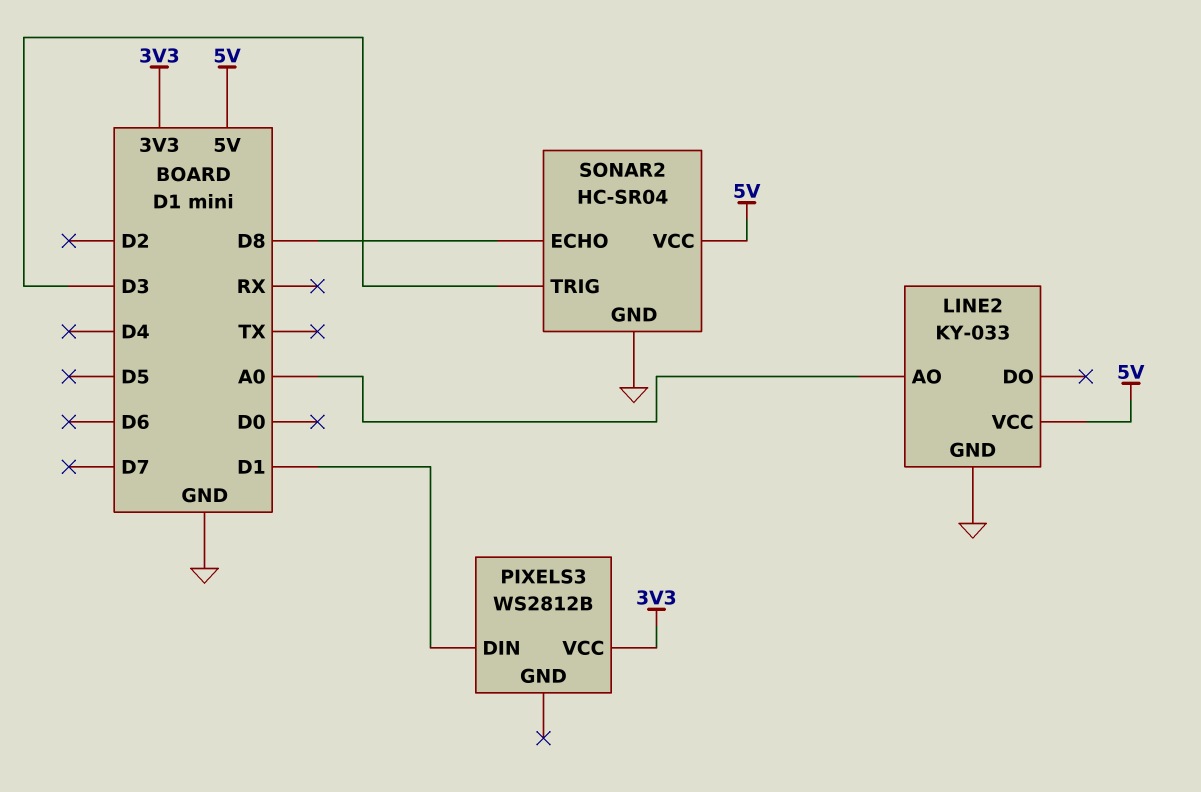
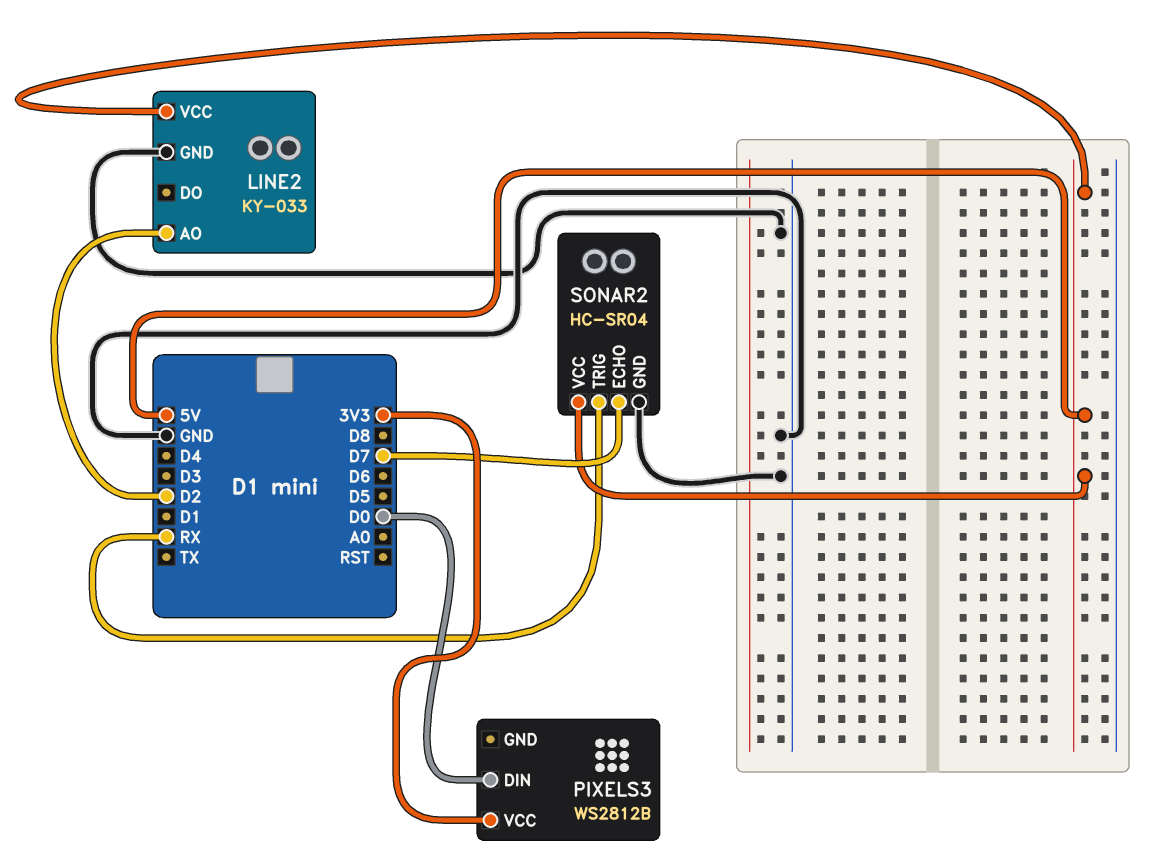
LINE2 pin AO: A0 -> D2
PIXELS3 pin DIN: D1 -> D0
SONAR2 pin ECHO: D8 -> D7
SONAR2 pin TRIG: D3 -> RX

